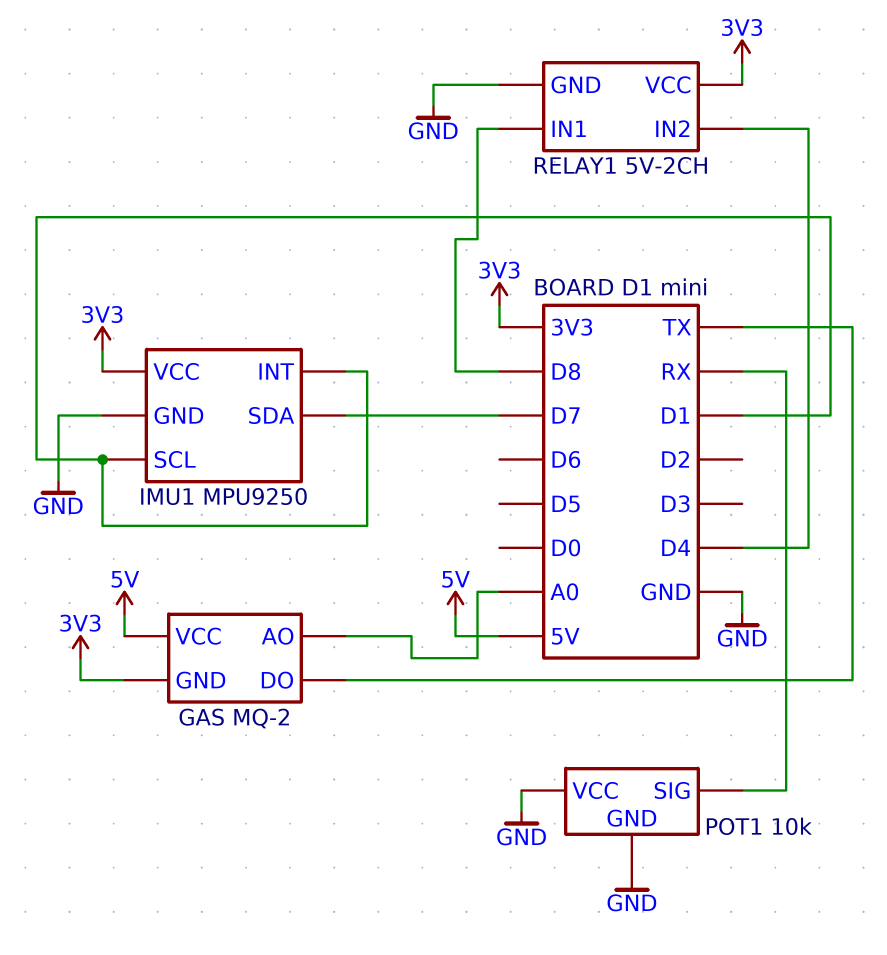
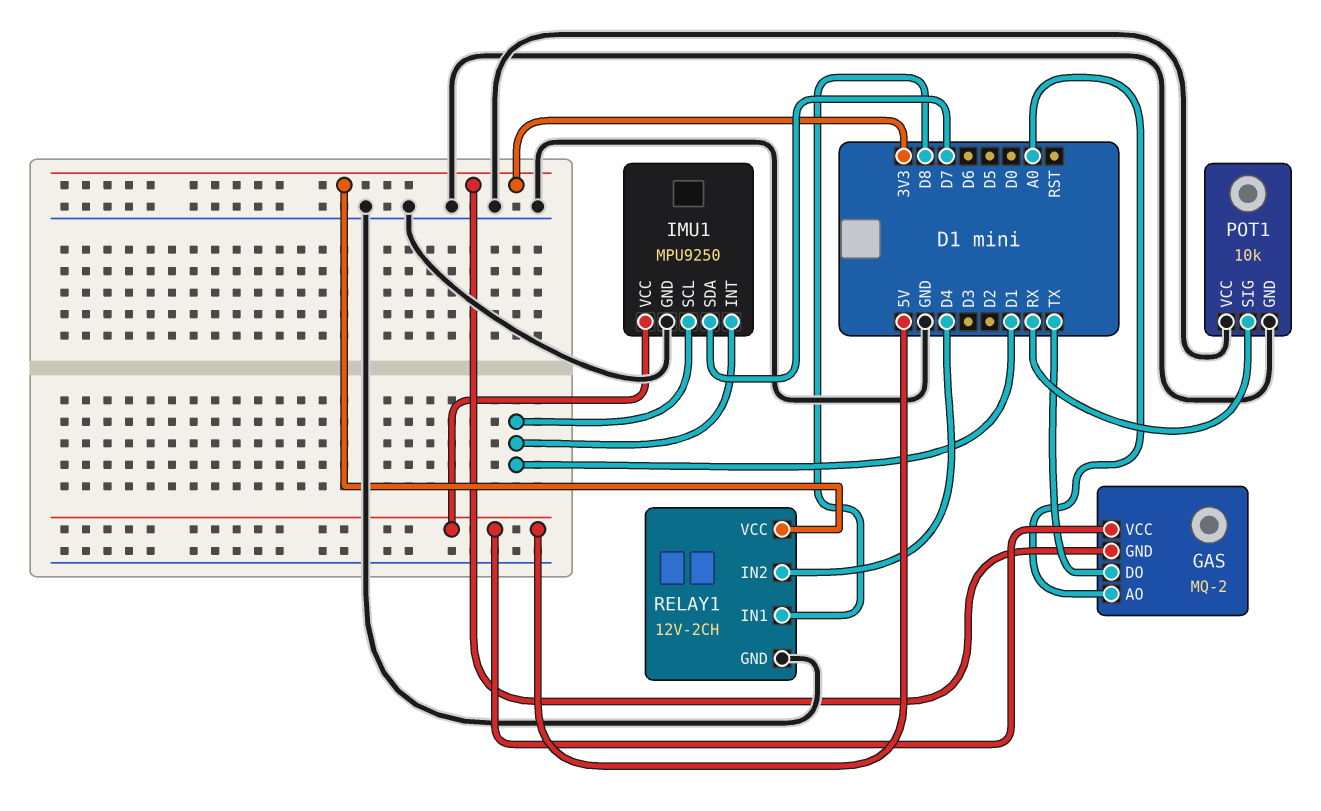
IMU1 pin VCC: 3V3 -> 5V
RELAY1: 5V-2CH -> 12V-2CH

